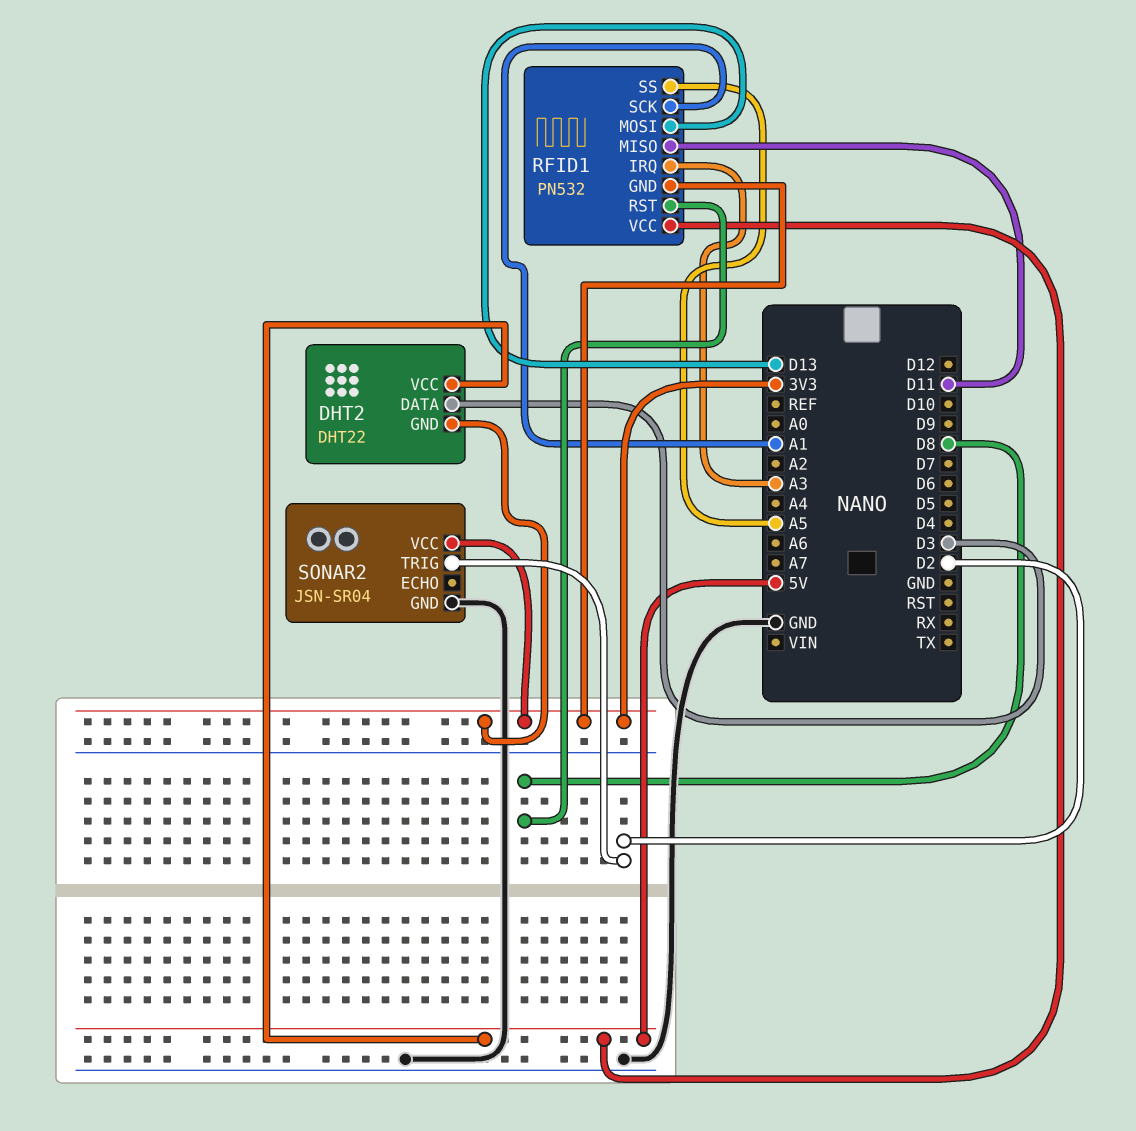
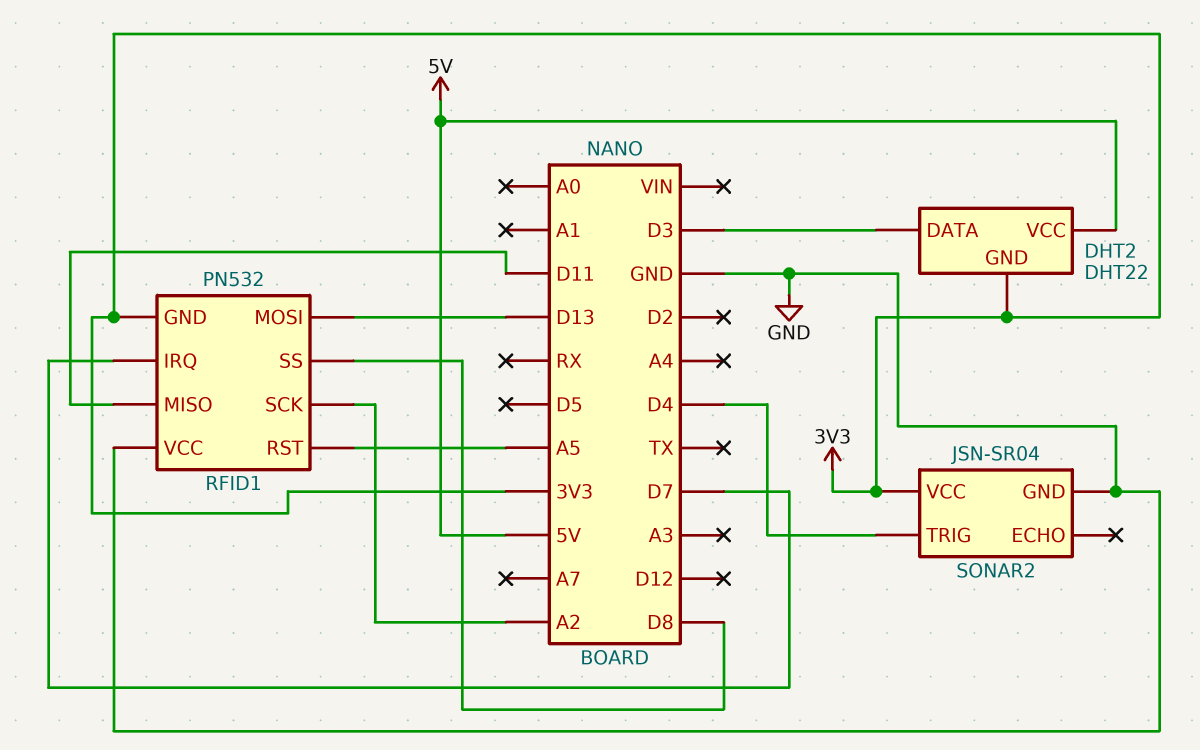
RFID1 pin IRQ: A3 -> D7
RFID1 pin RST: D8 -> A5
RFID1 pin SCK: A1 -> A2
RFID1 pin SS: A5 -> D8
RFID1 pin VCC: 5V -> GND
SONAR2 pin TRIG: D2 -> D4

